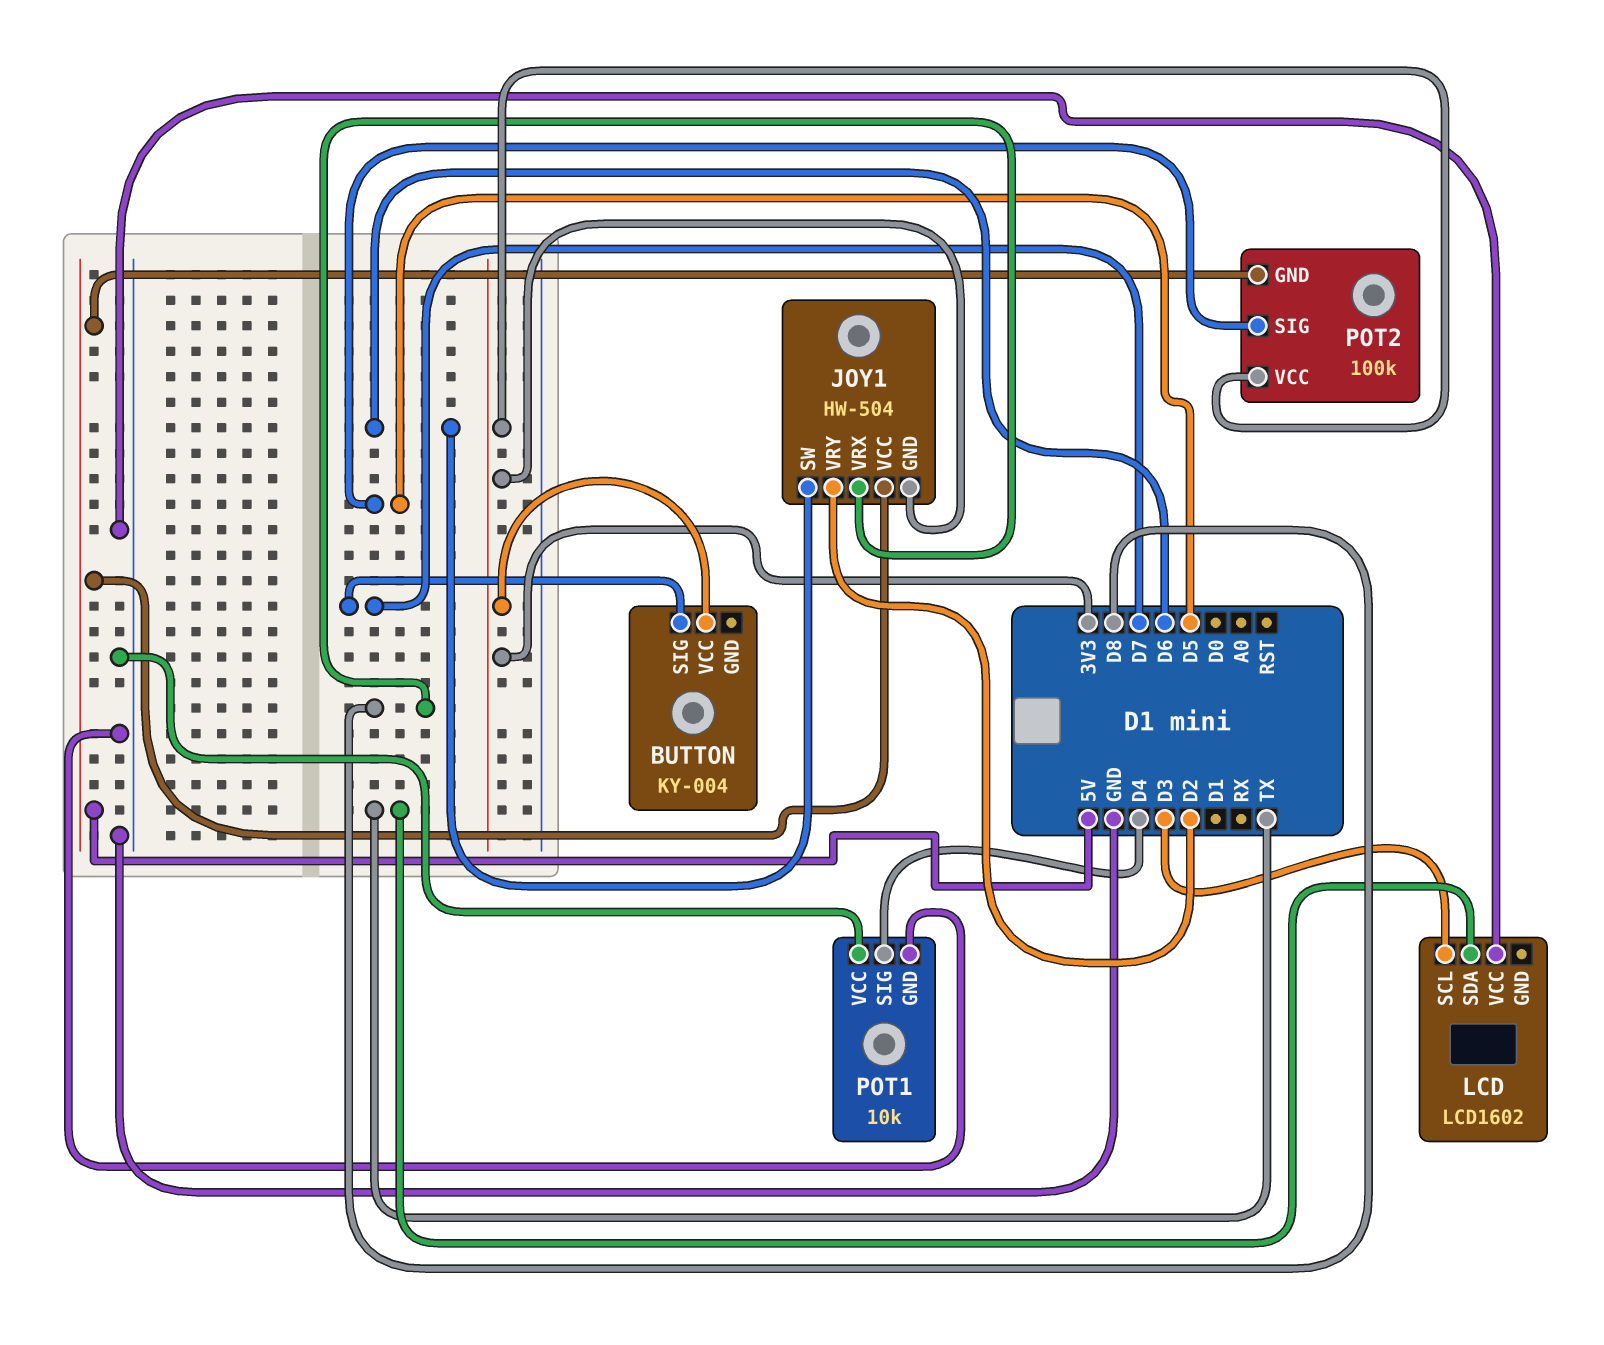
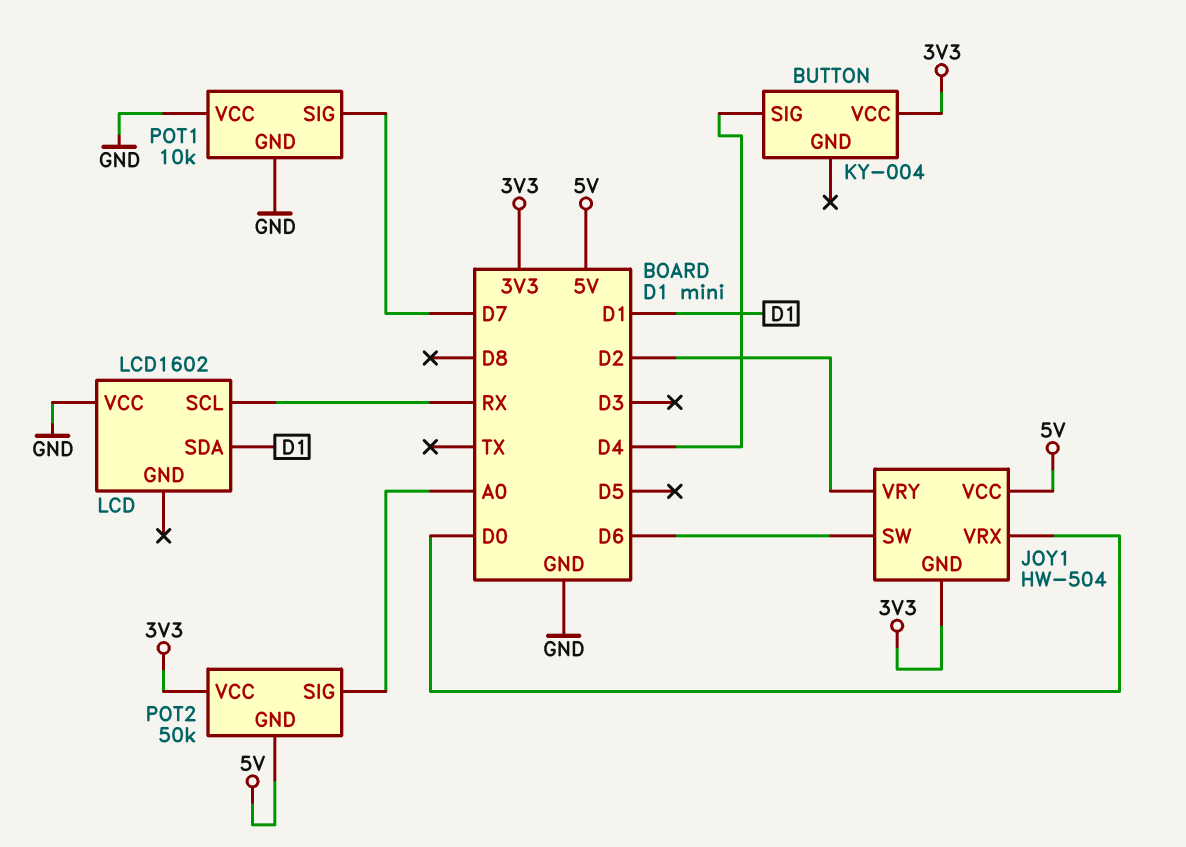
BUTTON pin SIG: D7 -> D4
JOY1 pin VRX: D8 -> D0
LCD pin SCL: D3 -> RX
LCD pin SDA: TX -> D1
POT1 pin SIG: D4 -> D7
POT2: 100k -> 50k
POT2 pin SIG: D5 -> A0

